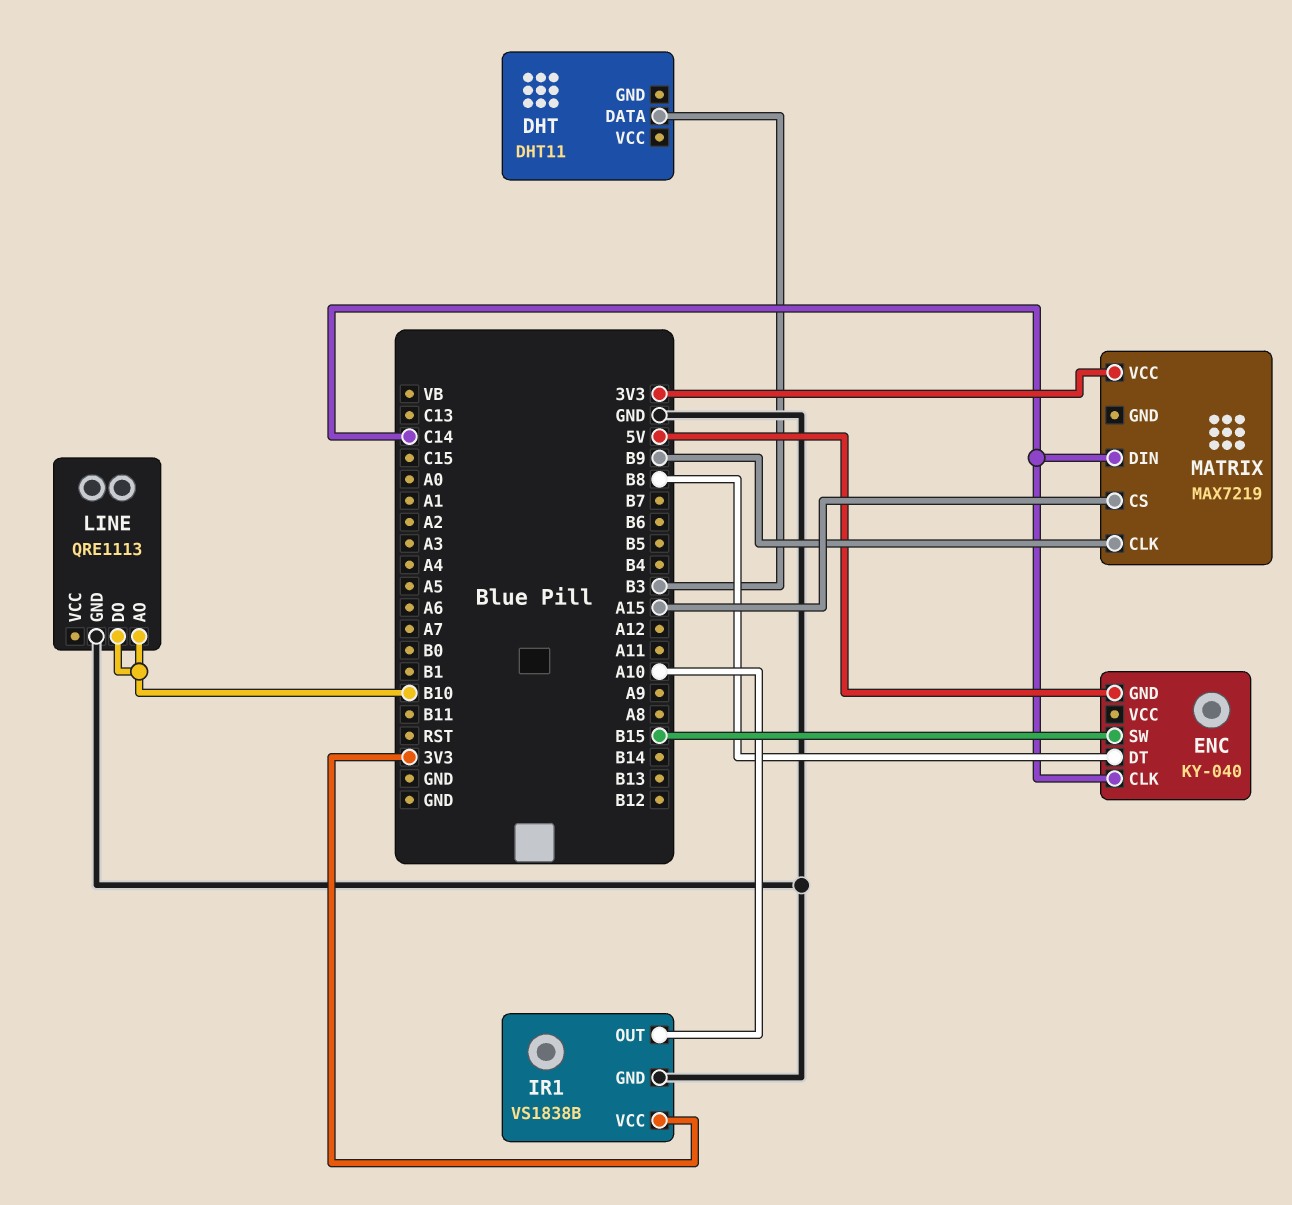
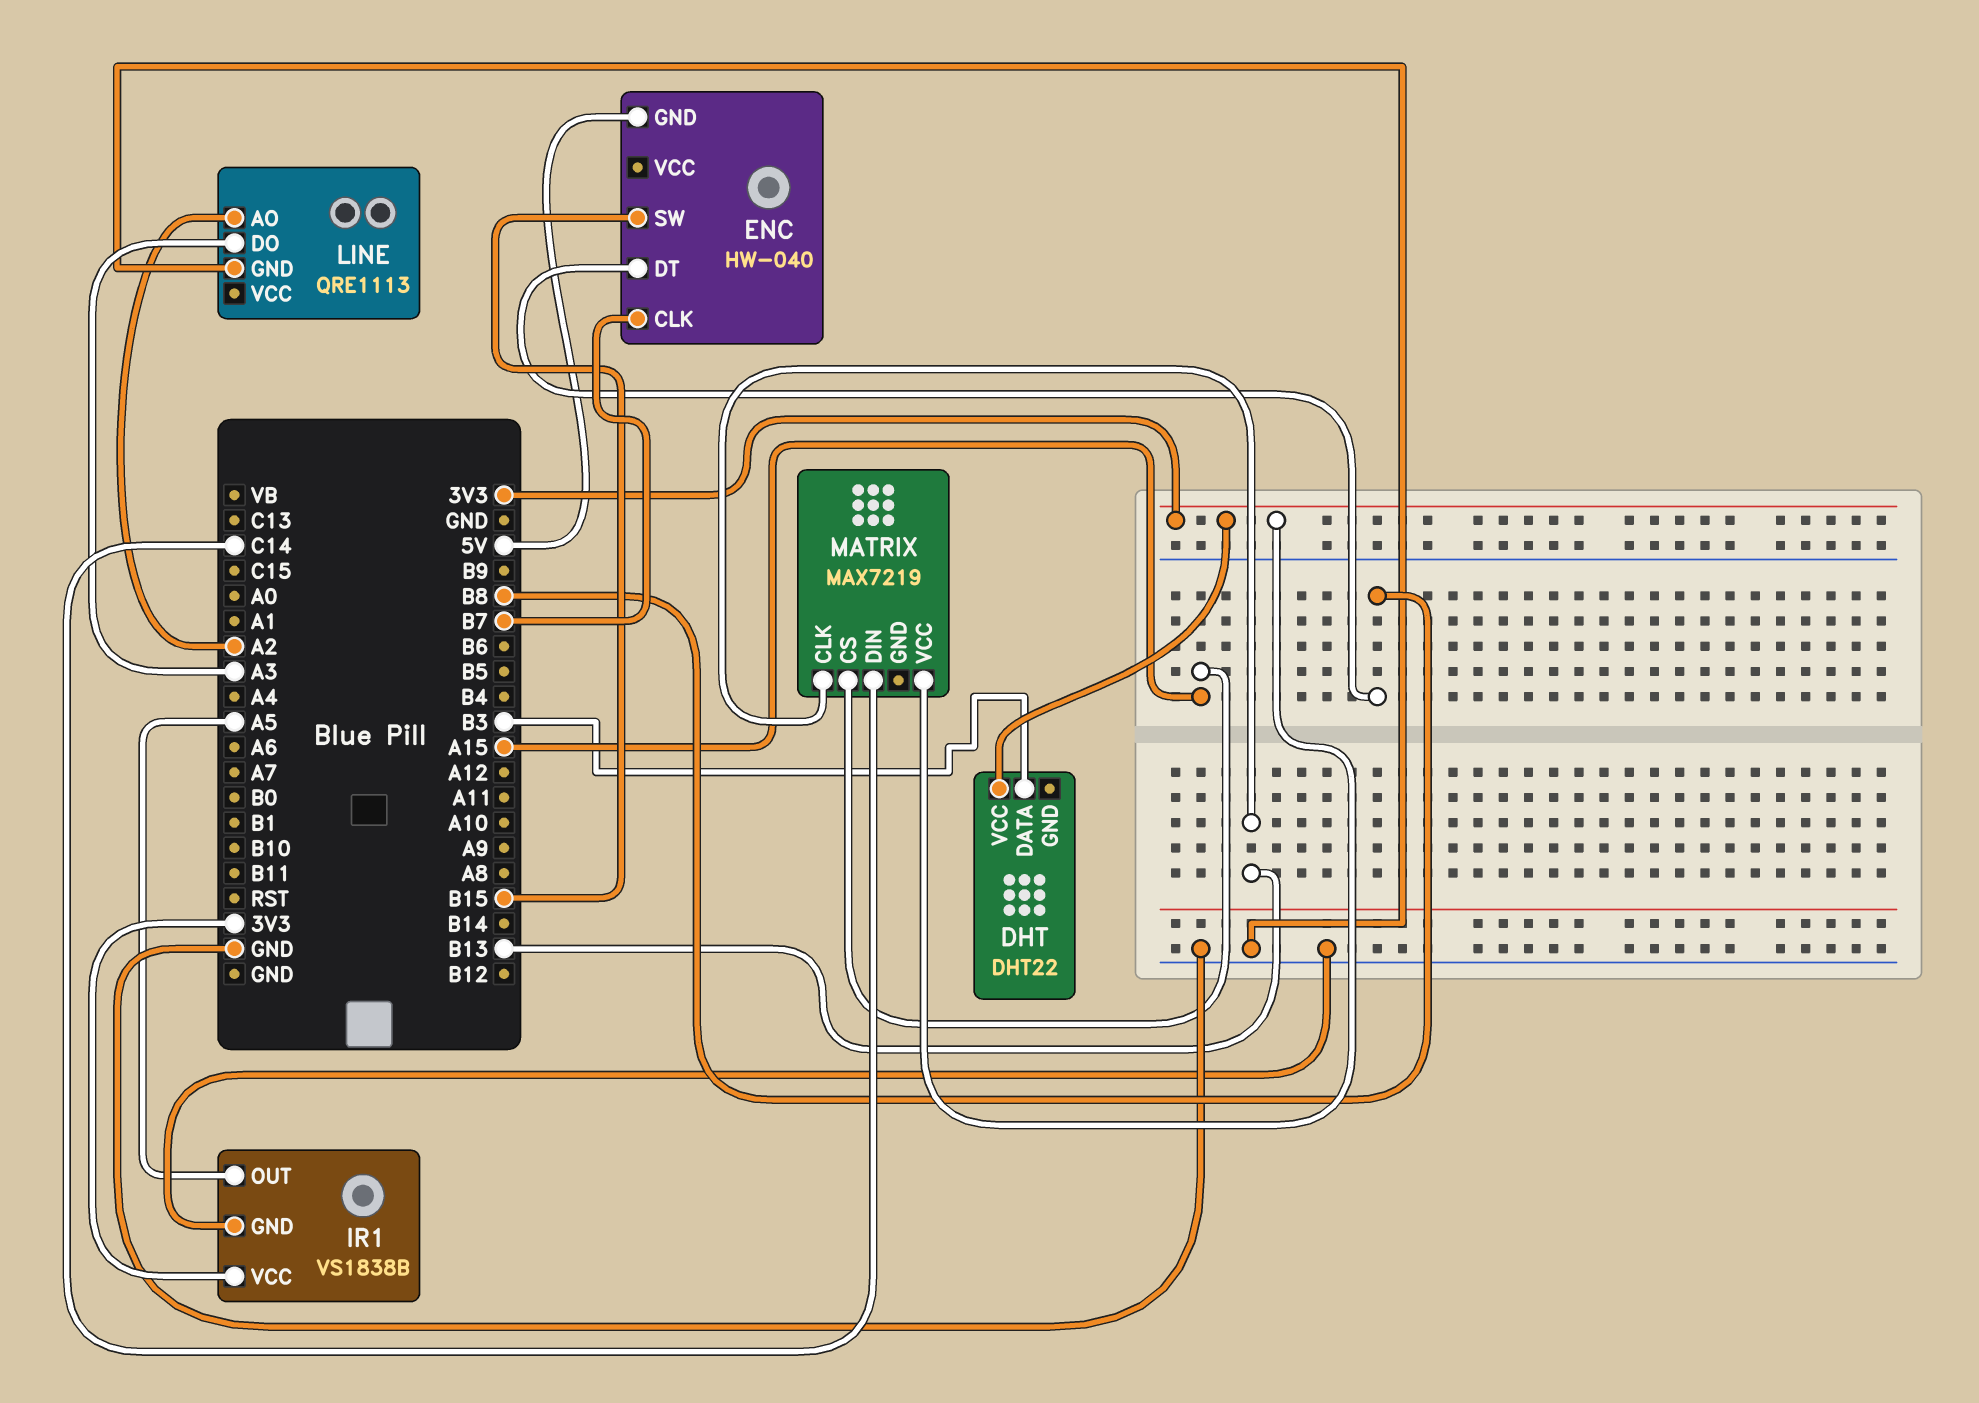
DHT: DHT11 -> DHT22
DHT pin VCC: none -> 3V3
ENC: KY-040 -> HW-040
ENC pin CLK: C14 -> B7
IR1 pin OUT: A10 -> A5
LINE pin AO: B10 -> A2
LINE pin DO: B10 -> A3
MATRIX pin CLK: B9 -> B13

